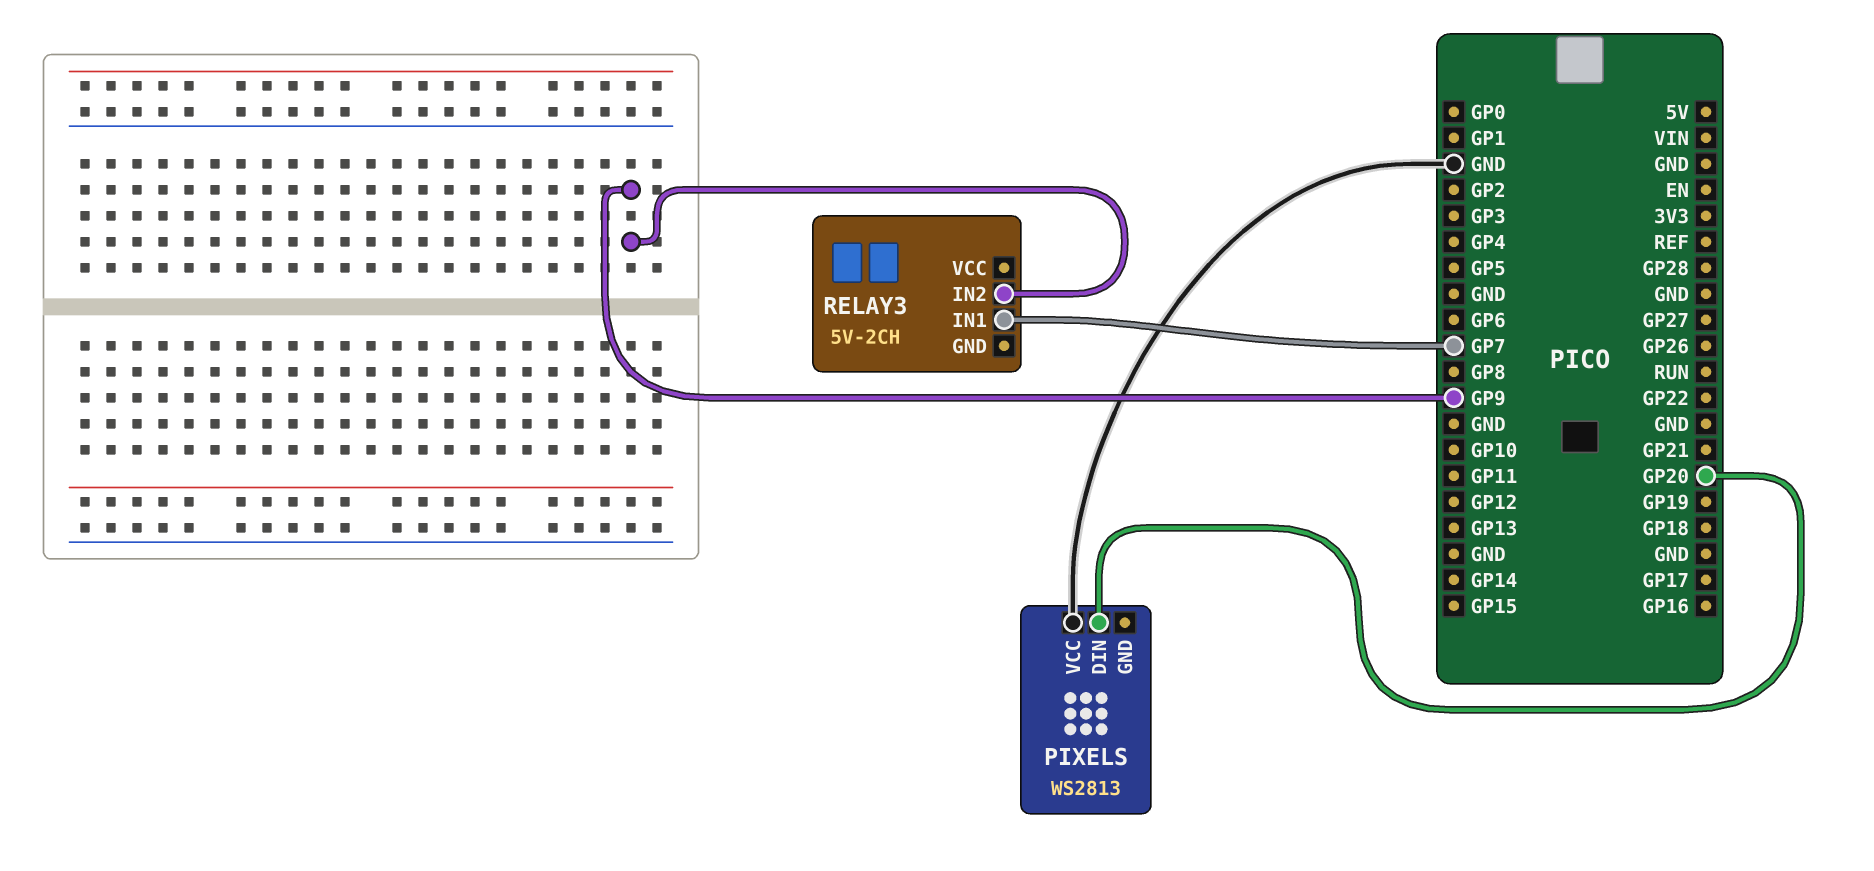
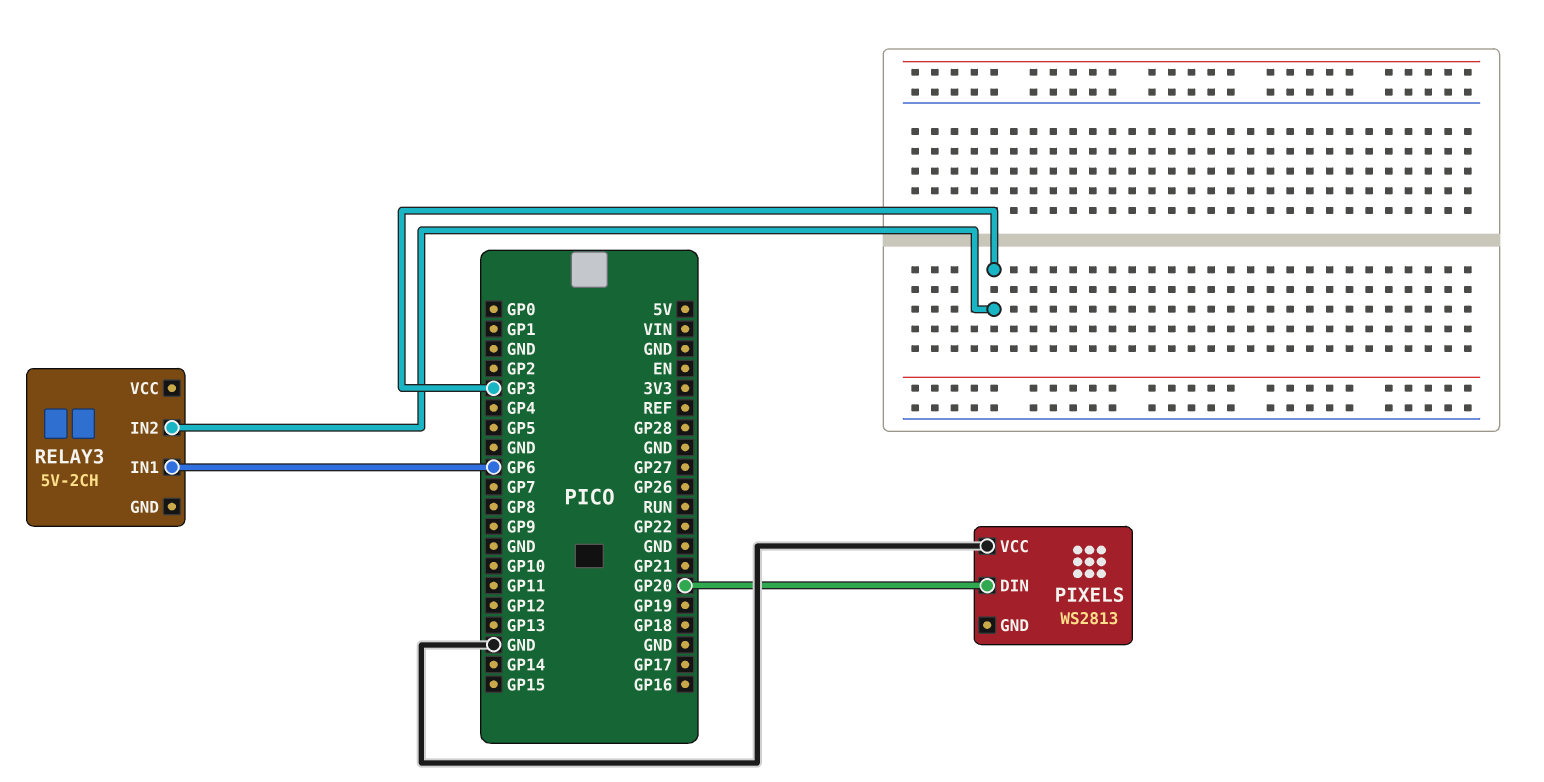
RELAY3 pin IN1: GP7 -> GP6
RELAY3 pin IN2: GP9 -> GP3

